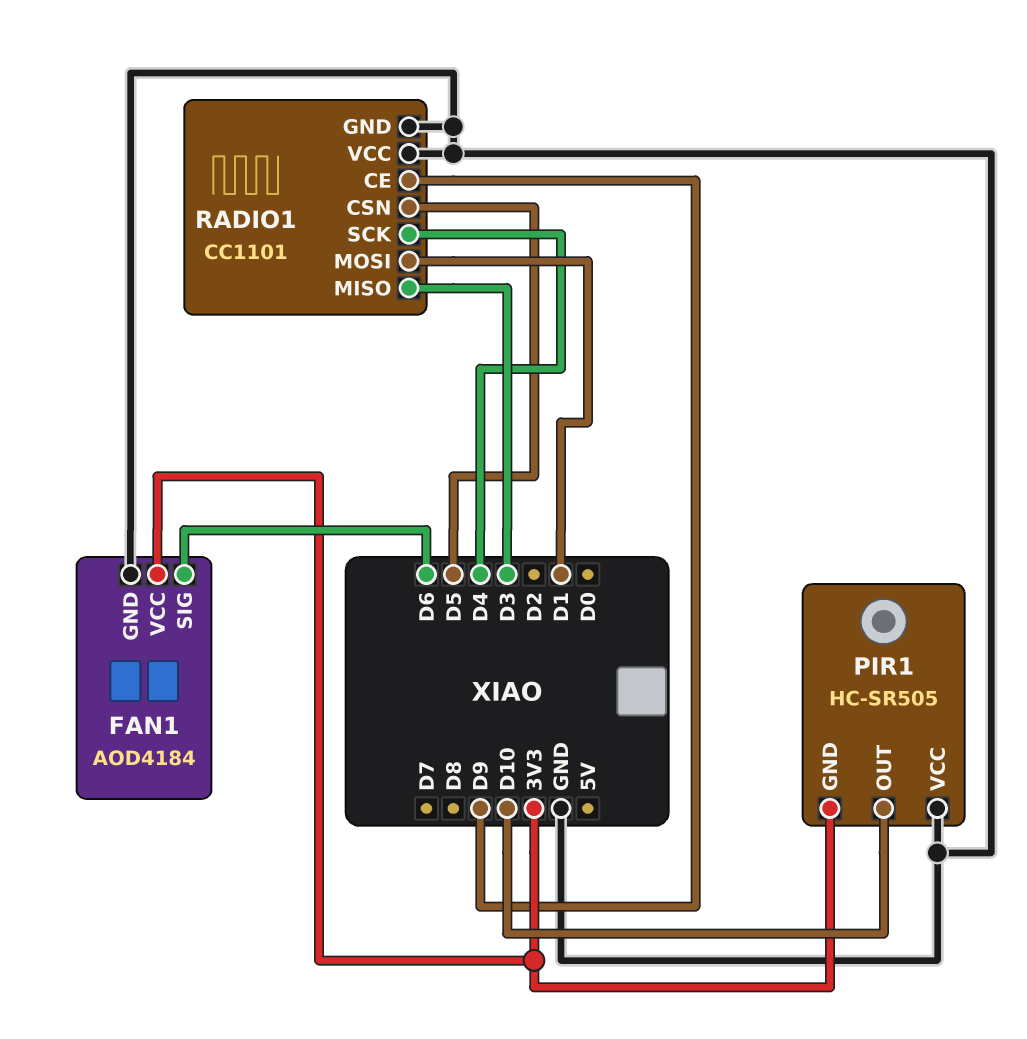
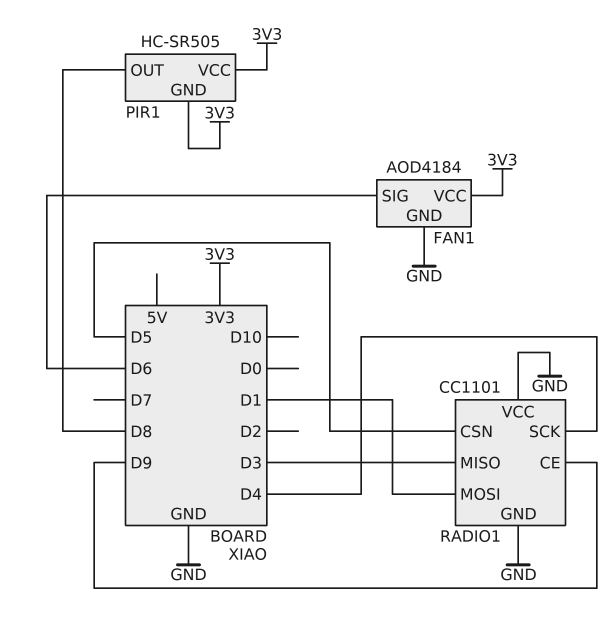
PIR1 pin OUT: D10 -> D8
PIR1 pin VCC: GND -> 3V3

